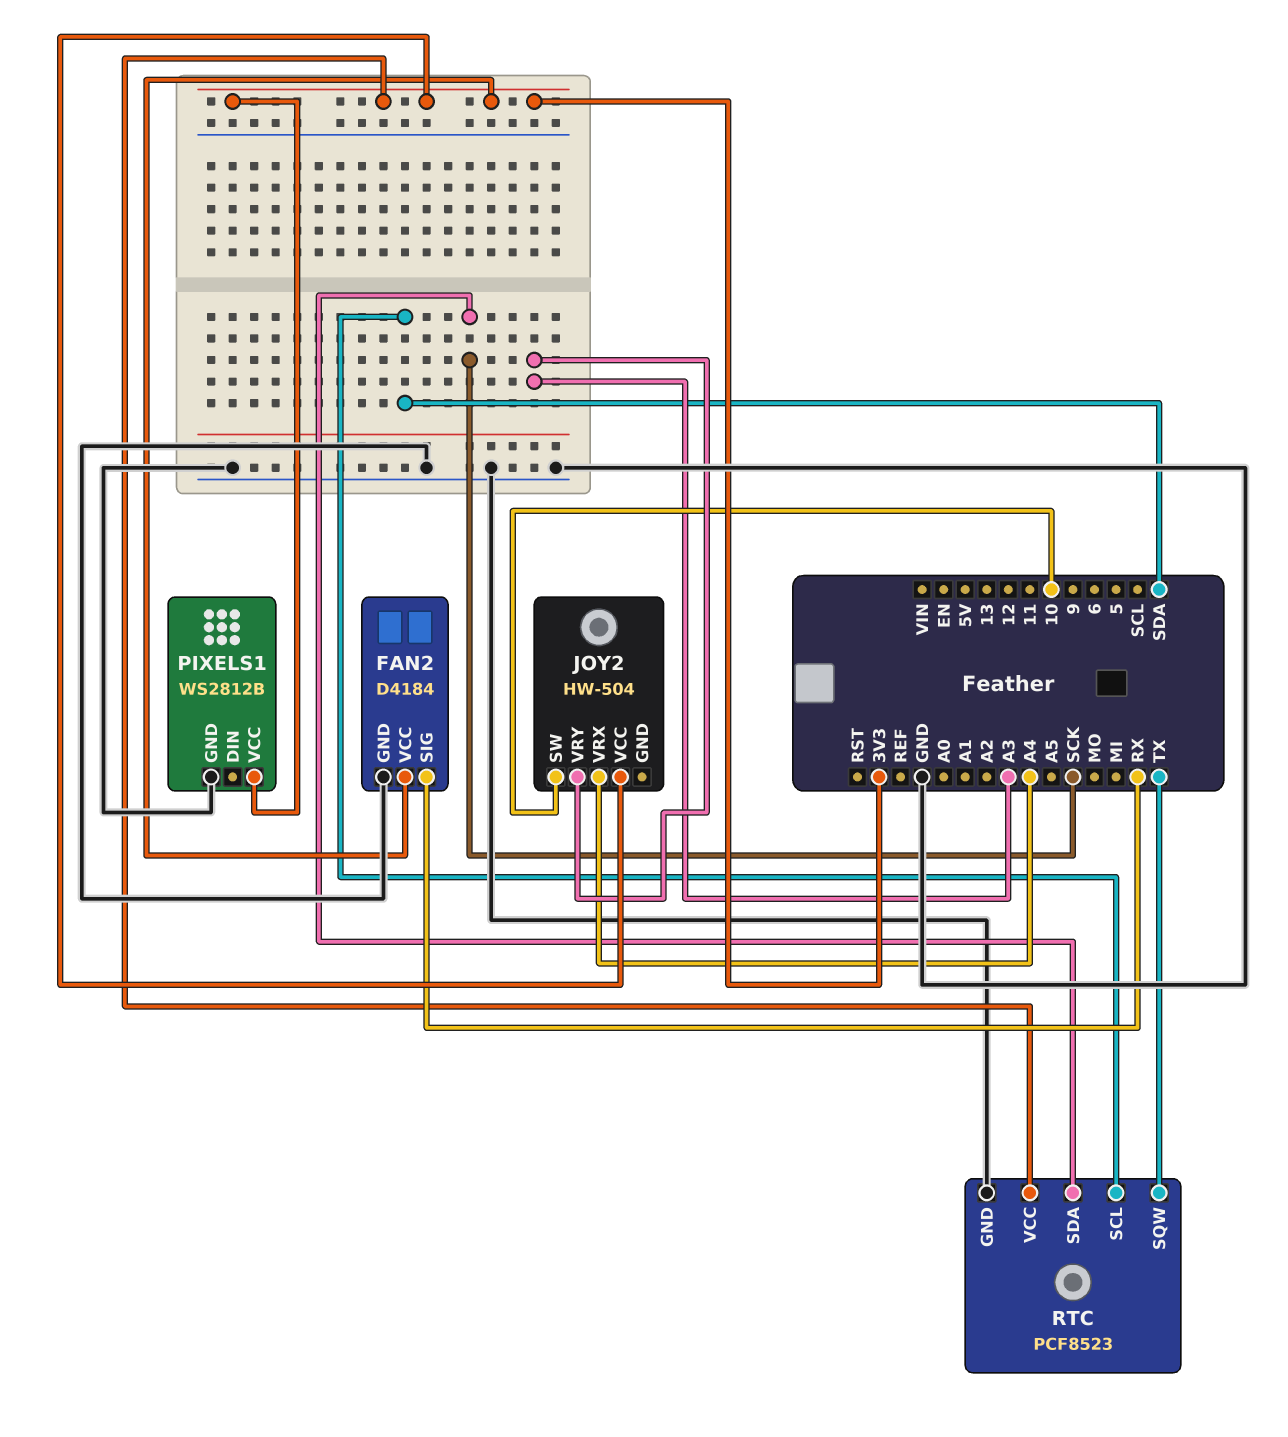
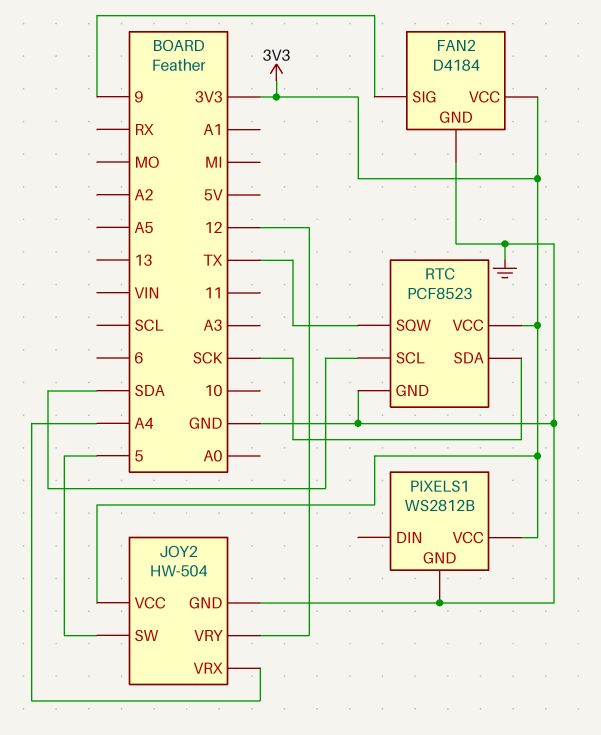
FAN2 pin SIG: RX -> 9
JOY2 pin GND: none -> GND
JOY2 pin SW: 10 -> 5
JOY2 pin VRY: A3 -> 12

